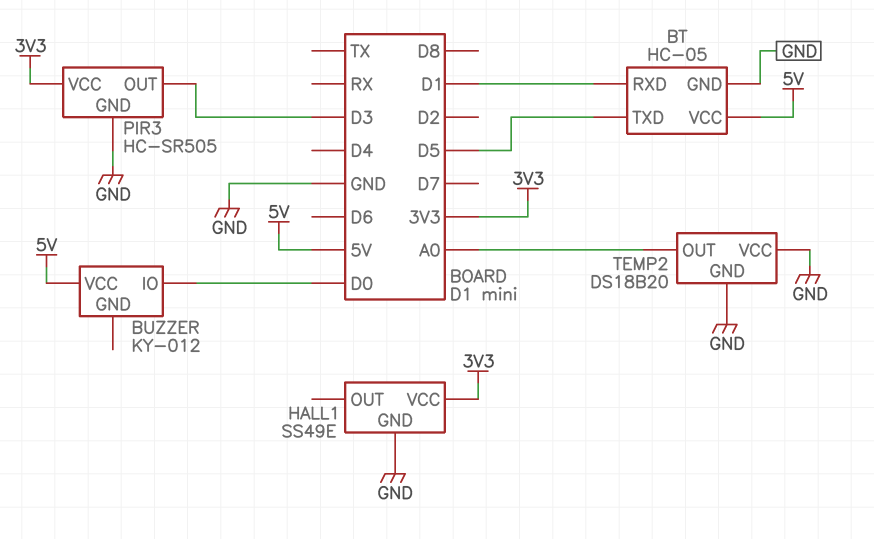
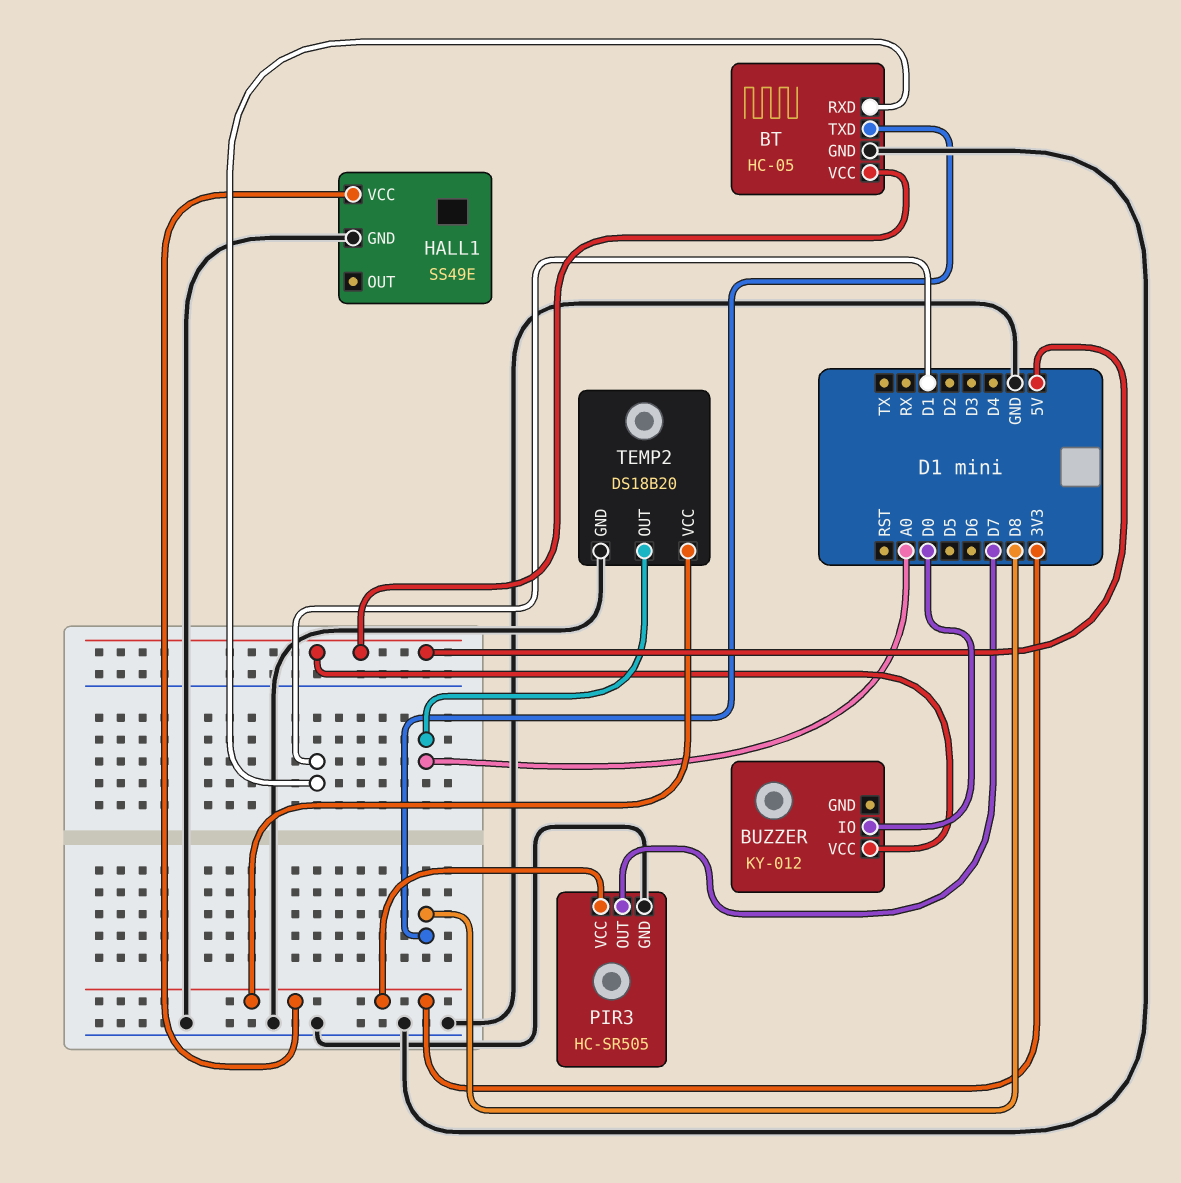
BT pin TXD: D5 -> D8
PIR3 pin OUT: D3 -> D7
TEMP2 pin VCC: GND -> 3V3

